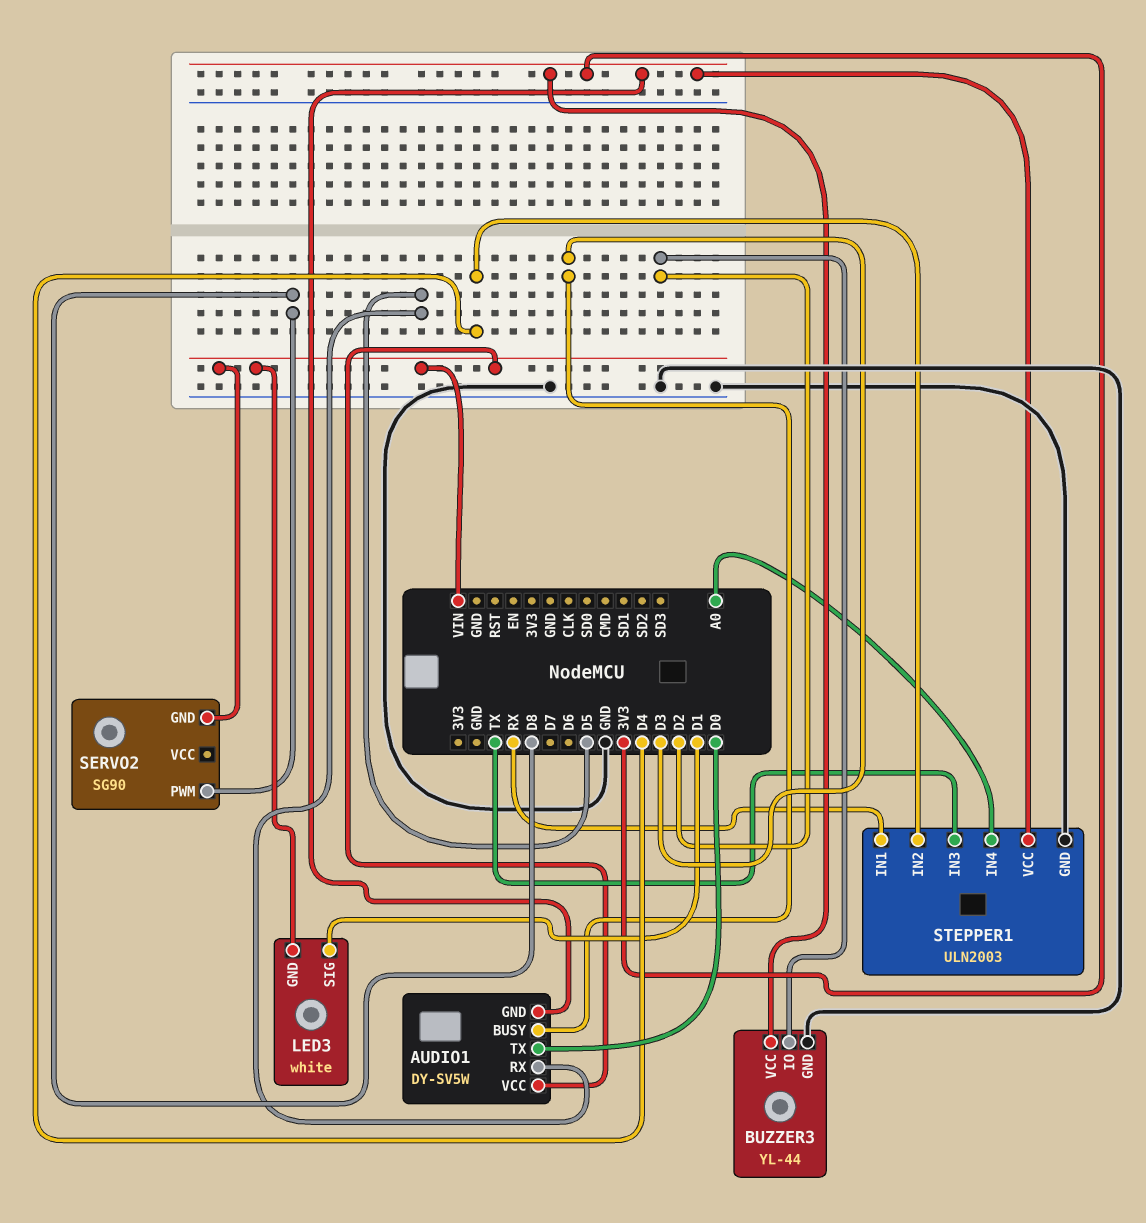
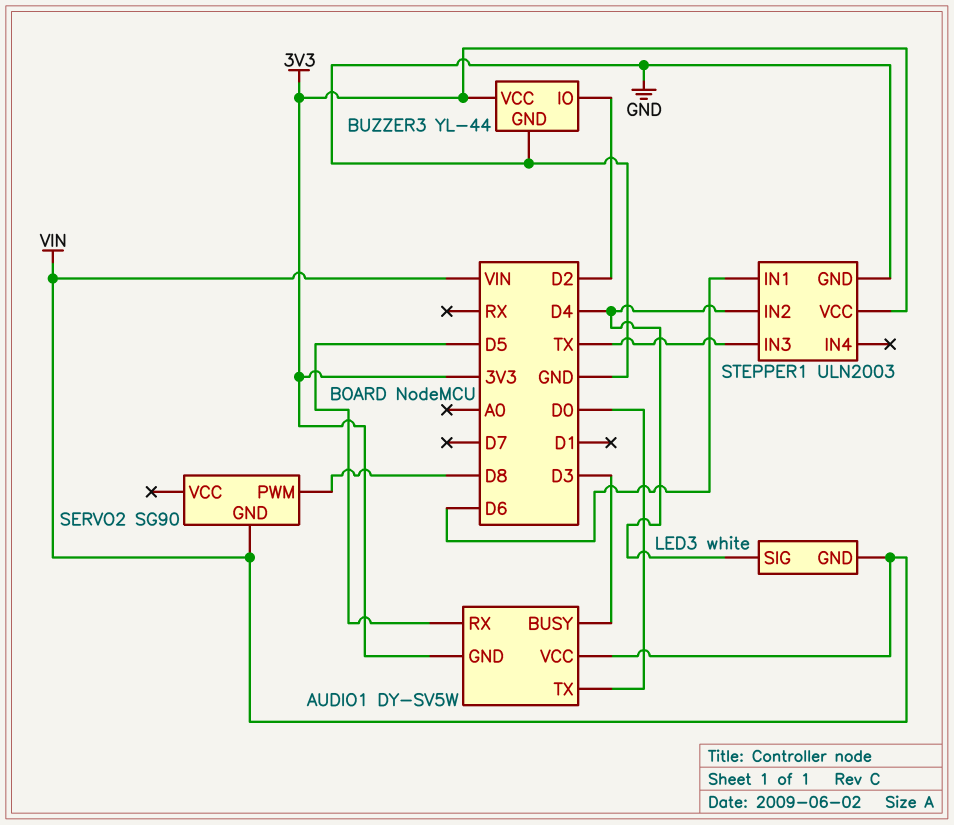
LED3 pin SIG: D1 -> D4
STEPPER1 pin IN1: RX -> D6
STEPPER1 pin IN4: A0 -> none

